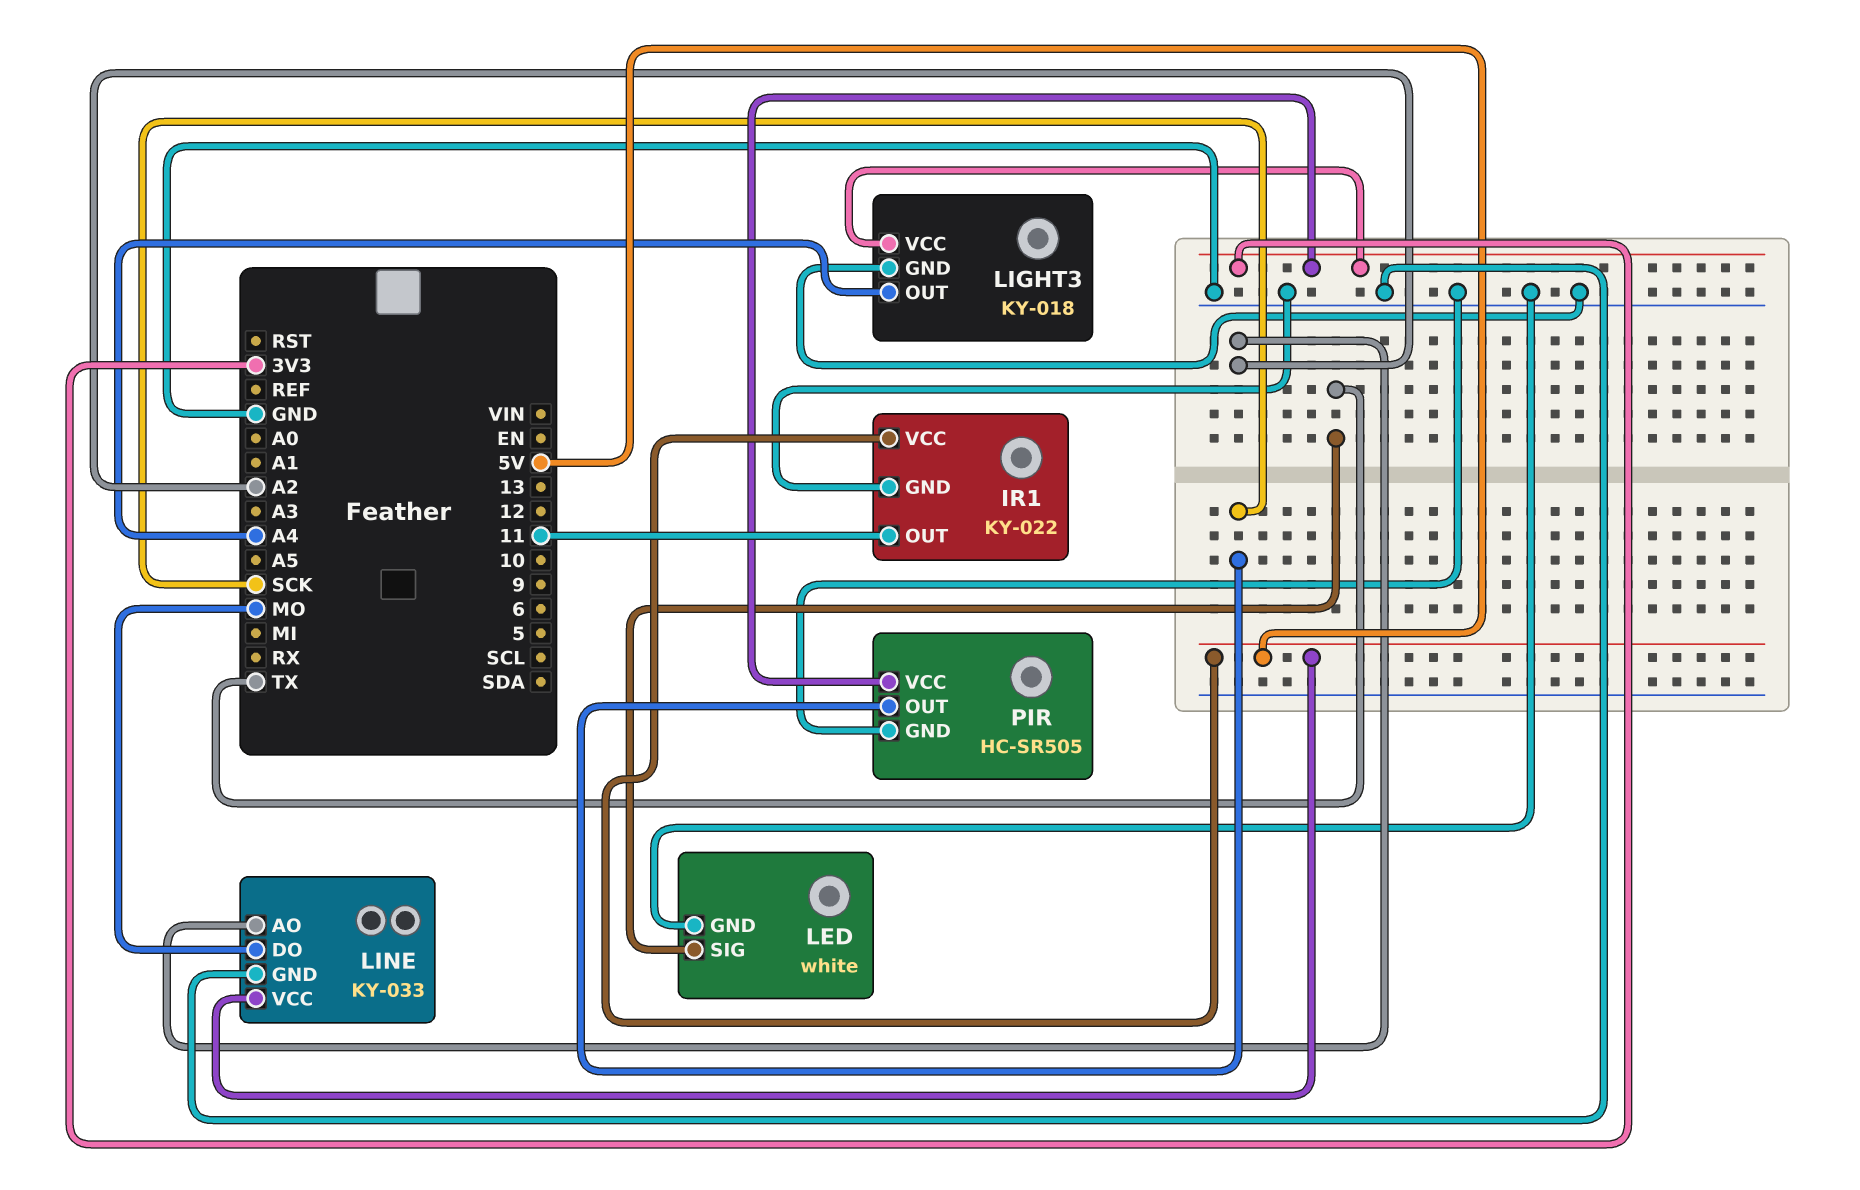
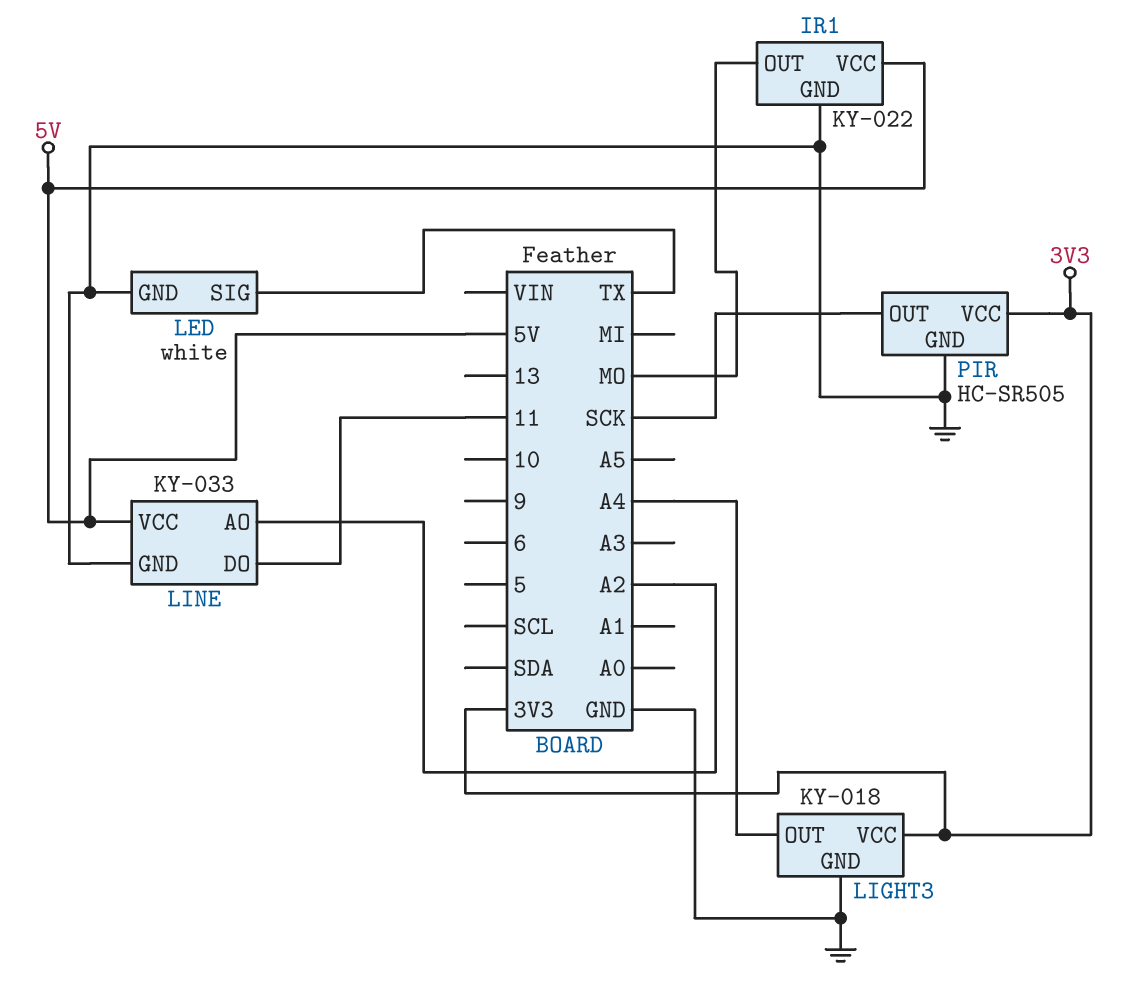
IR1 pin OUT: 11 -> MO
LINE pin DO: MO -> 11

